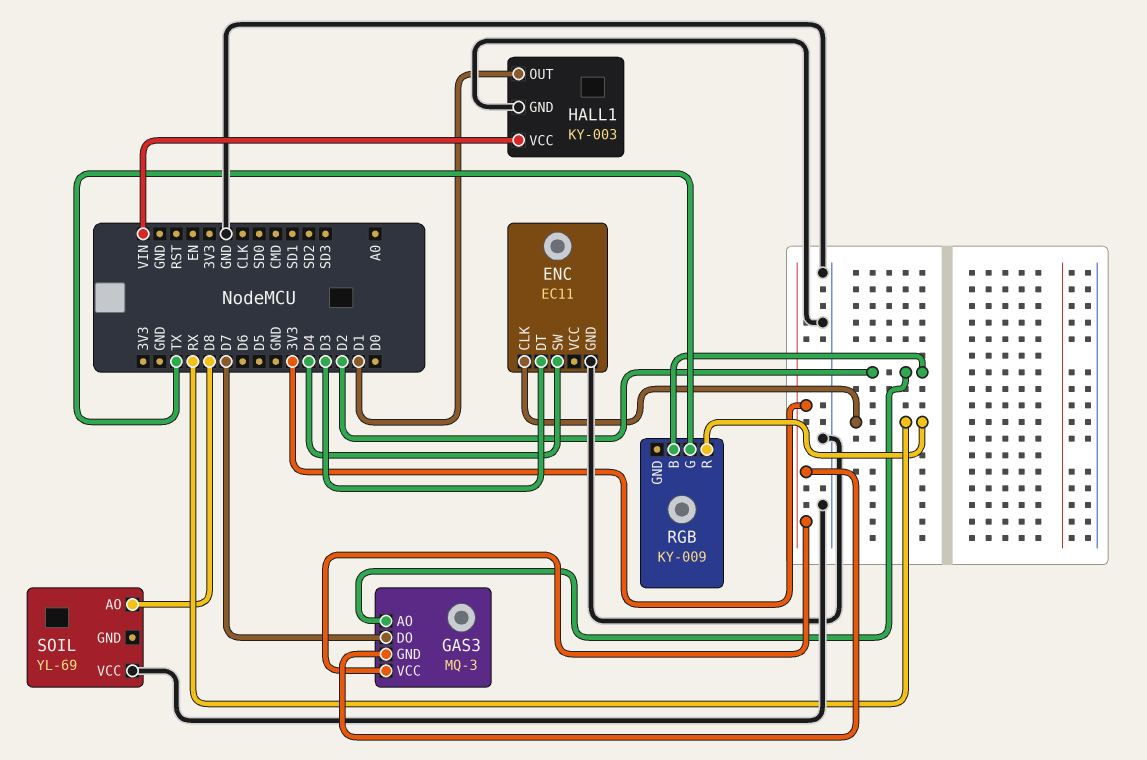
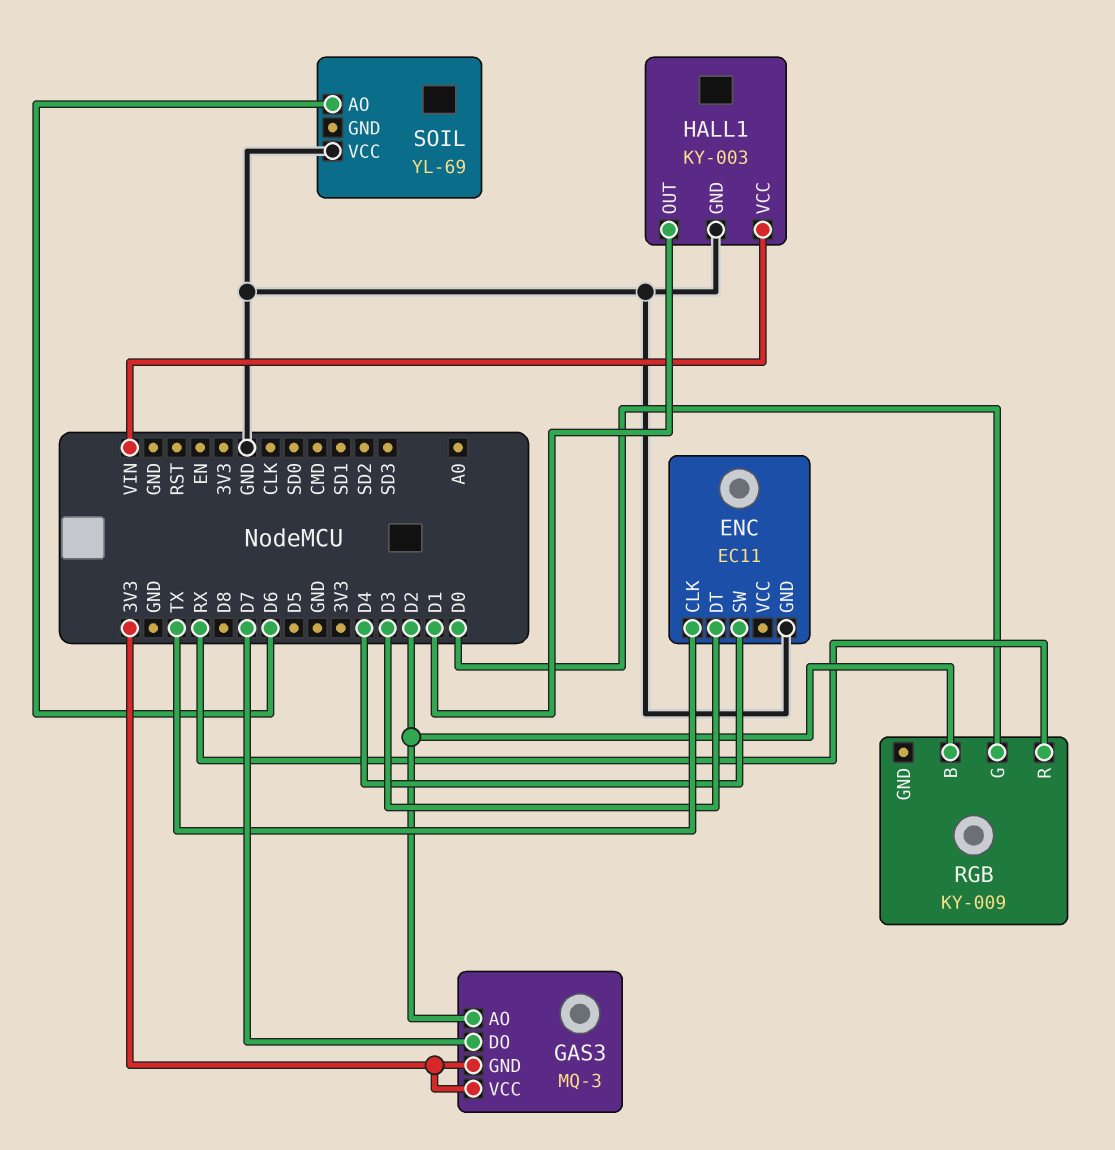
ENC pin CLK: RX -> TX
RGB pin G: TX -> D0
SOIL pin AO: D8 -> D6

